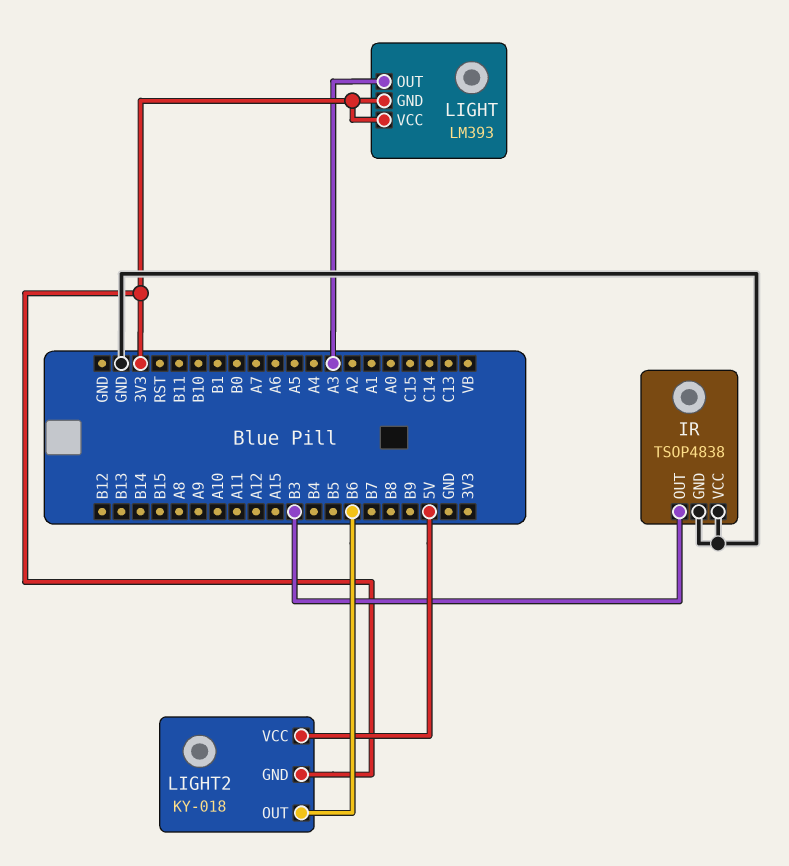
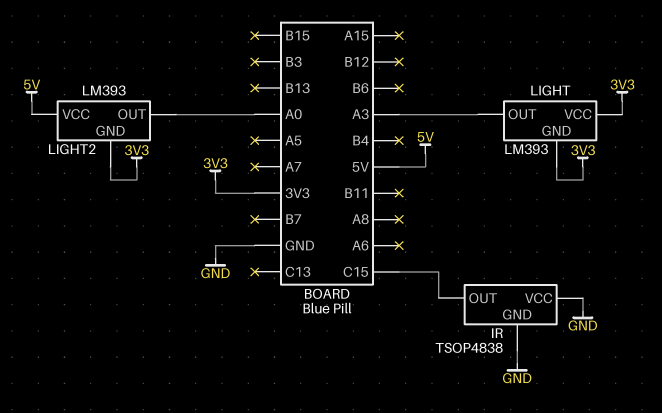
IR pin OUT: B3 -> C15
LIGHT2: KY-018 -> LM393
LIGHT2 pin OUT: B6 -> A0

